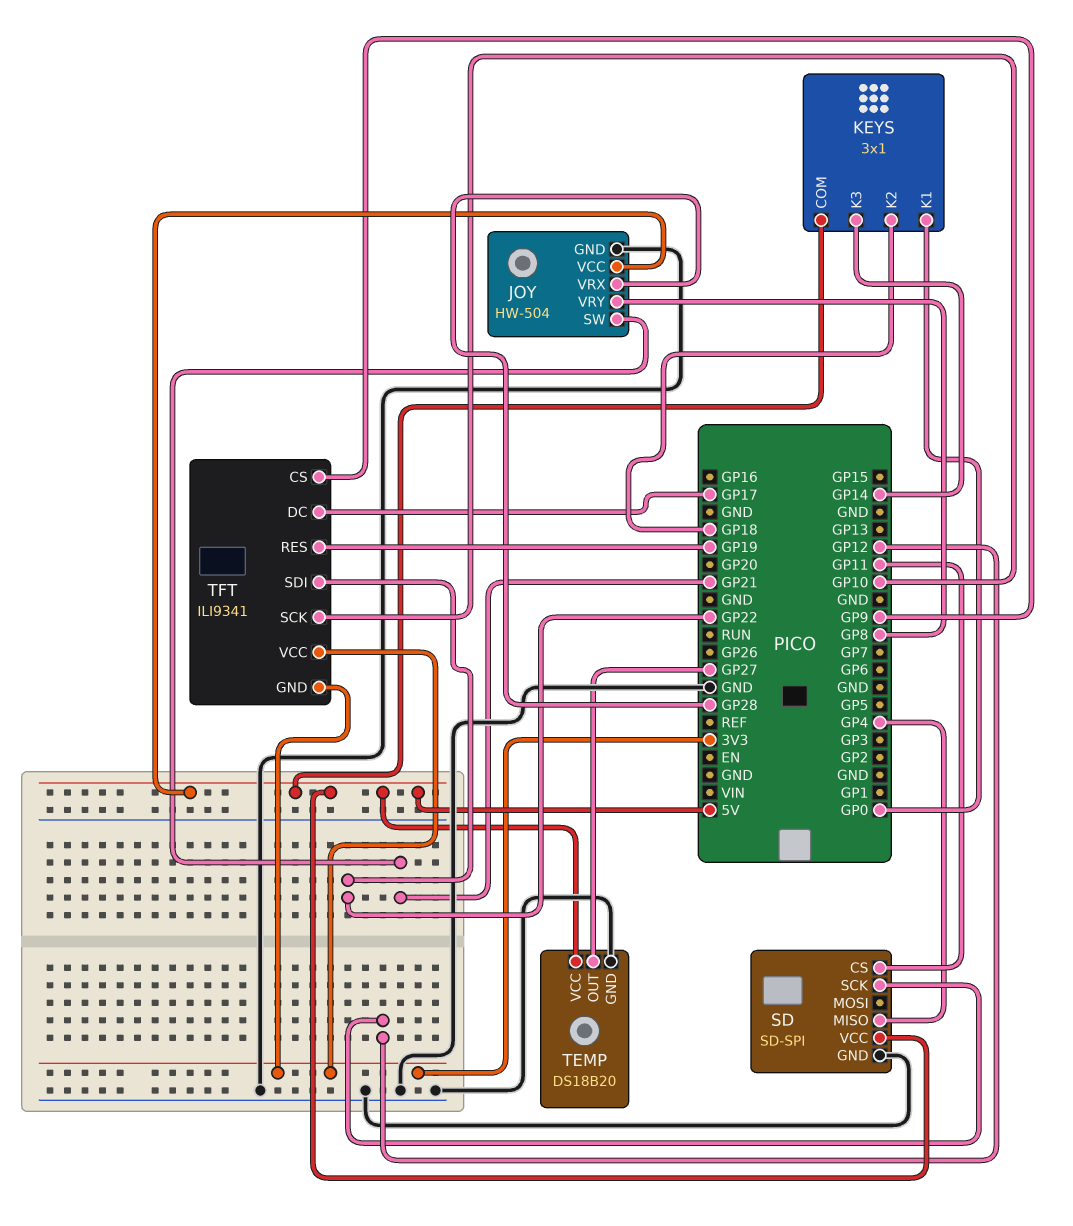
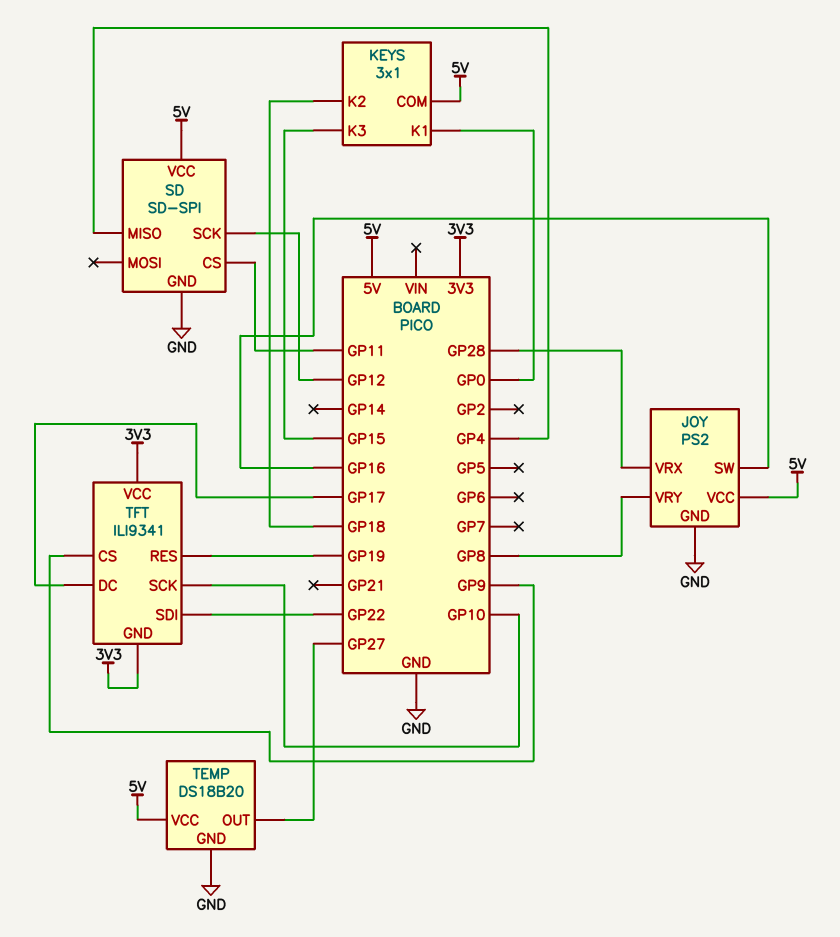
JOY: HW-504 -> PS2
JOY pin SW: GP21 -> GP16
KEYS pin K3: GP14 -> GP15

